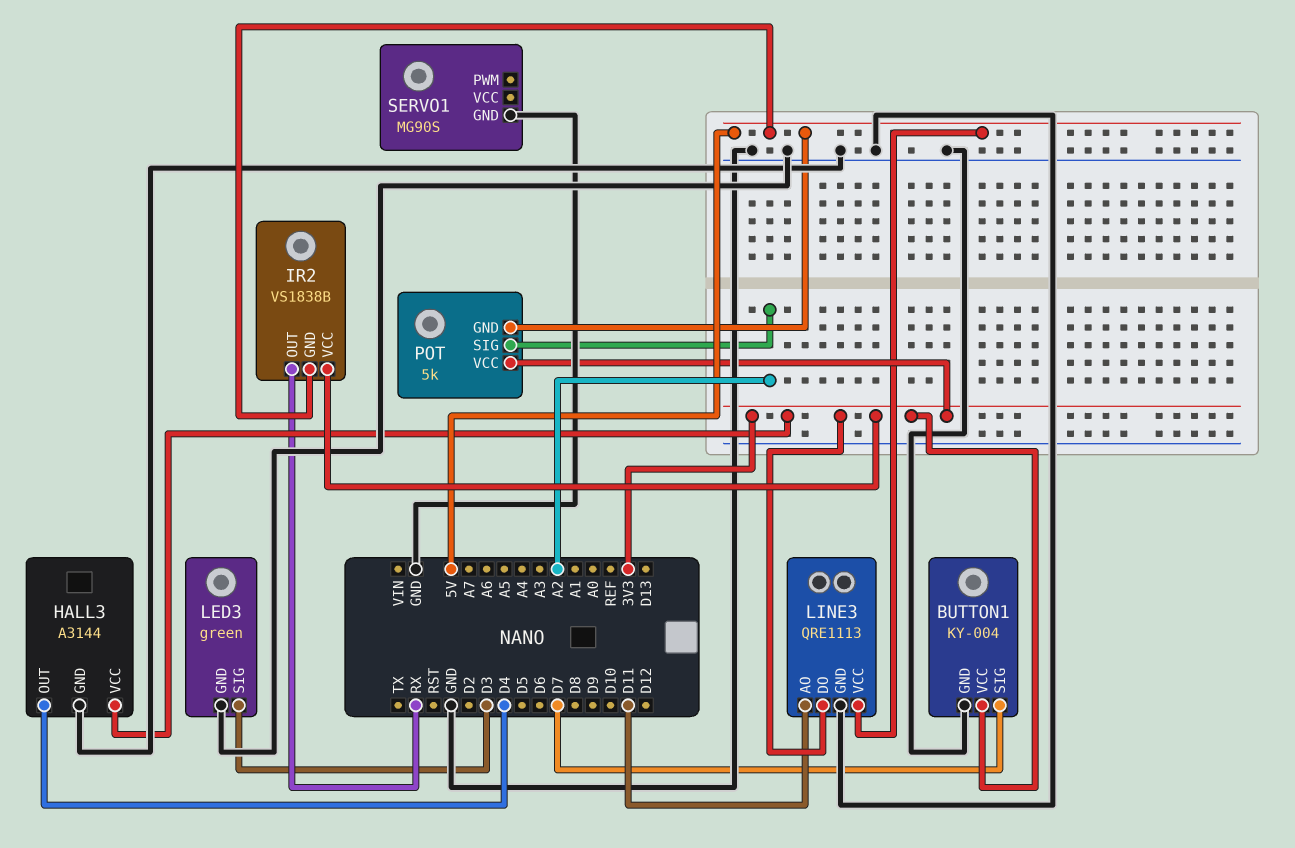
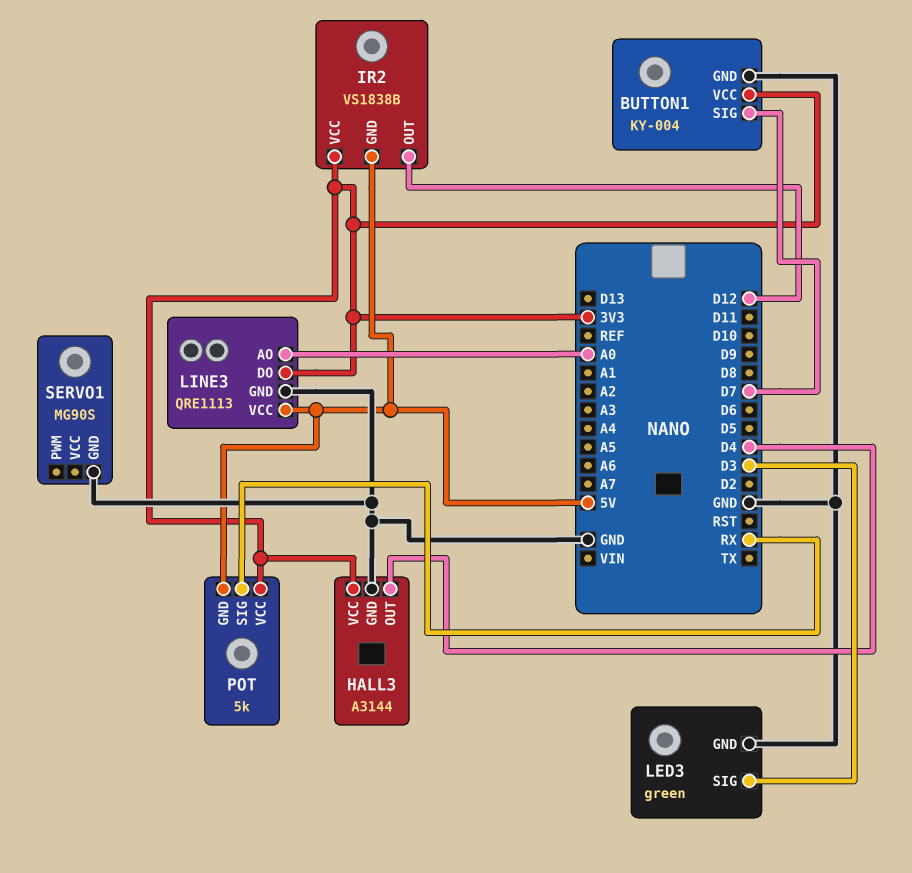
IR2 pin OUT: RX -> D12
LINE3 pin AO: D11 -> A0
POT pin SIG: A2 -> RX

